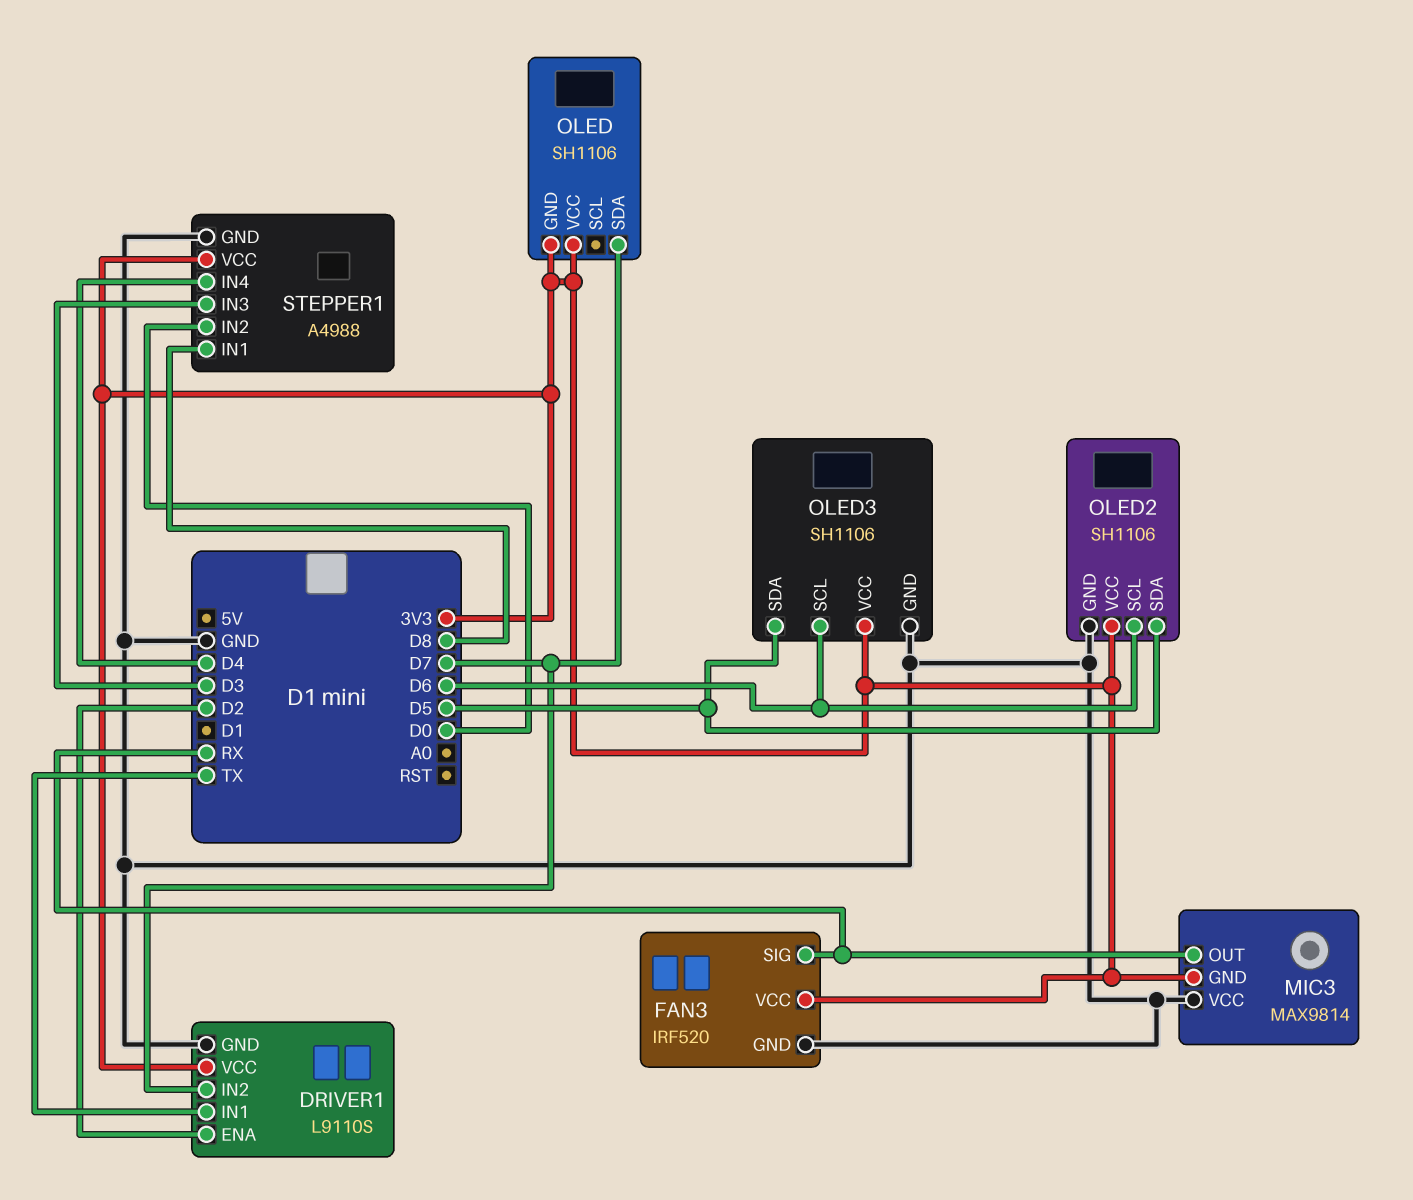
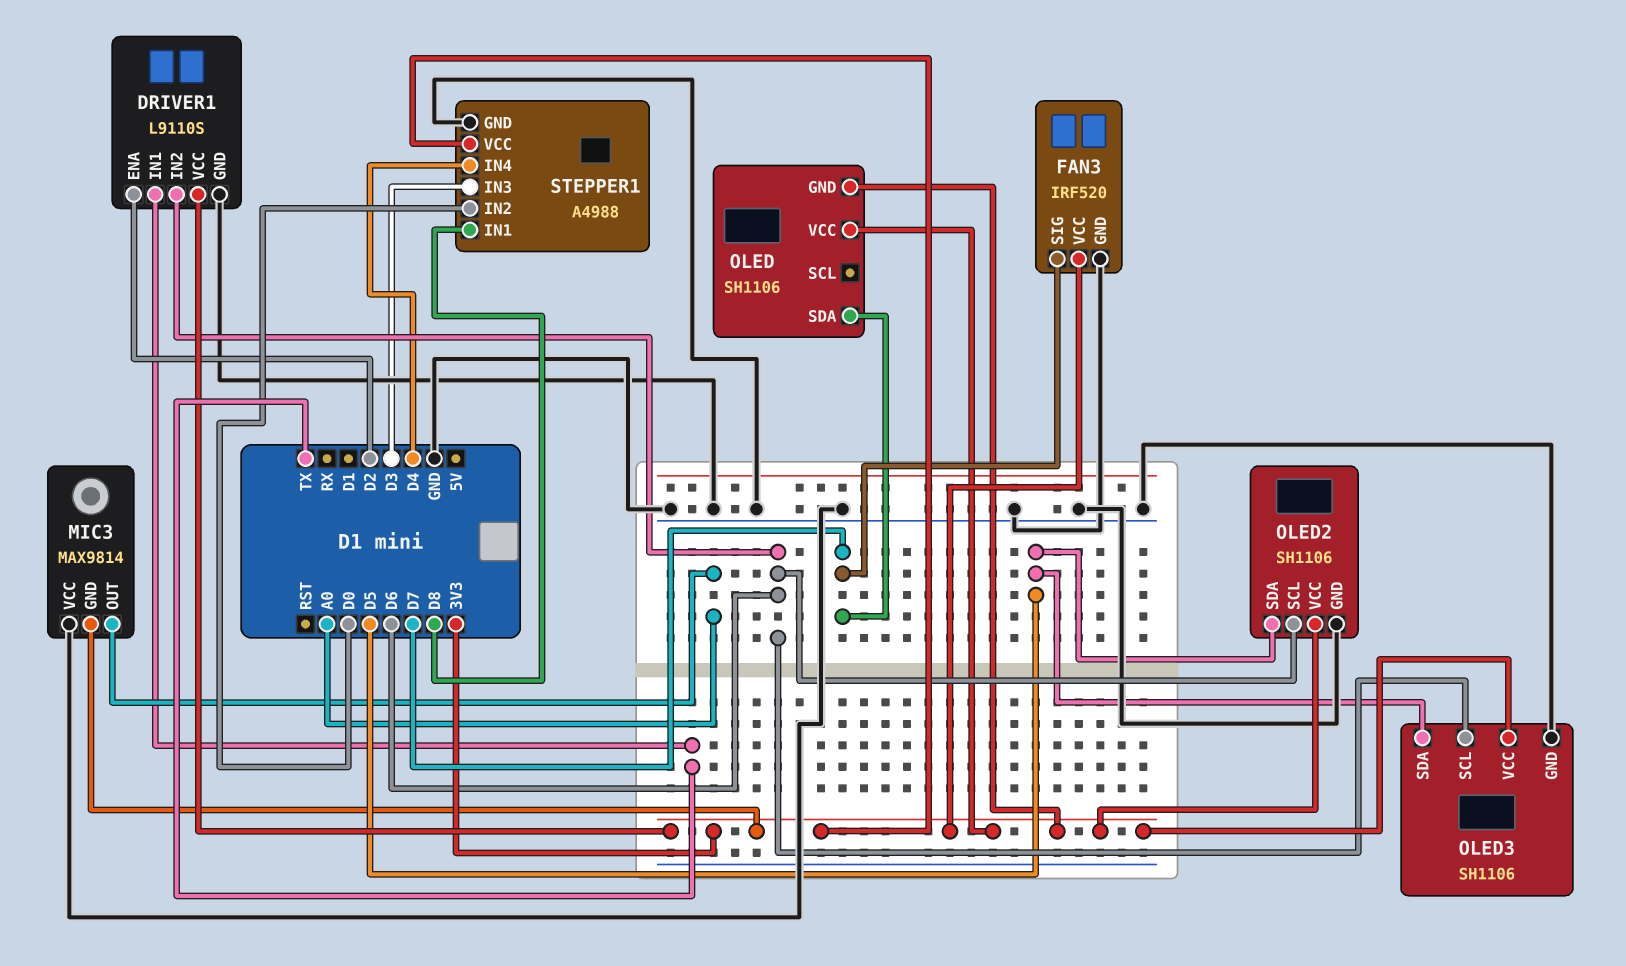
DRIVER1 pin IN2: D7 -> D6
FAN3 pin SIG: RX -> D7
MIC3 pin OUT: RX -> A0

